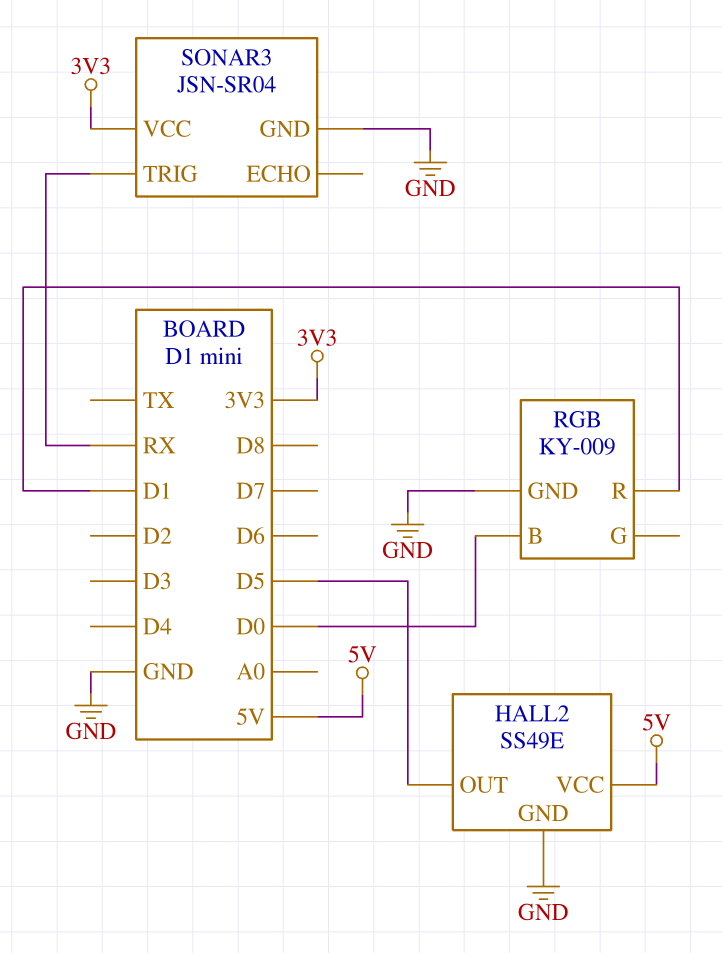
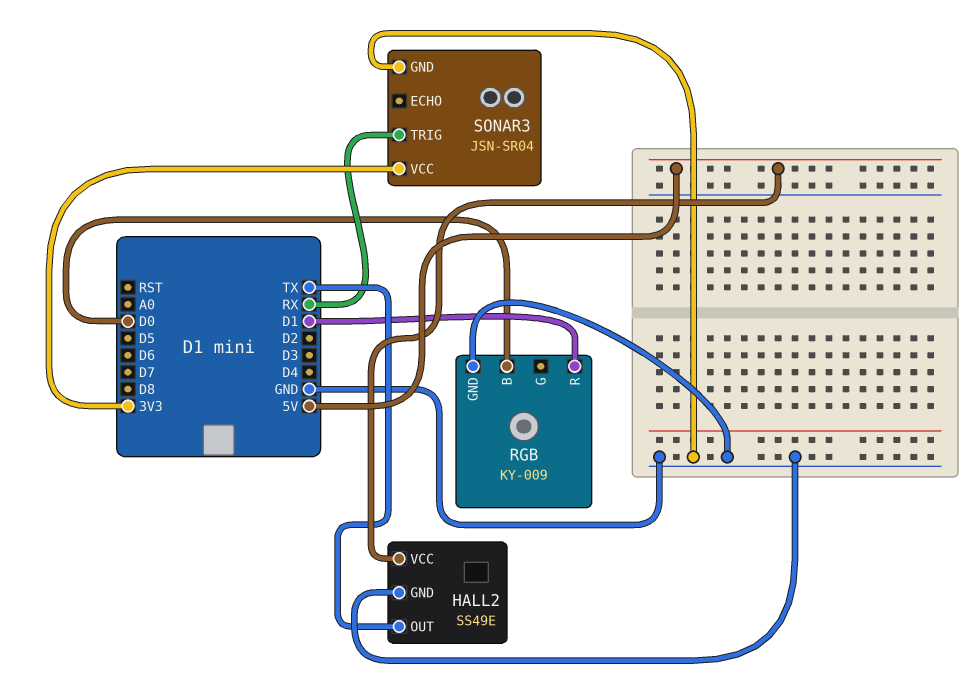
HALL2 pin OUT: D5 -> TX

